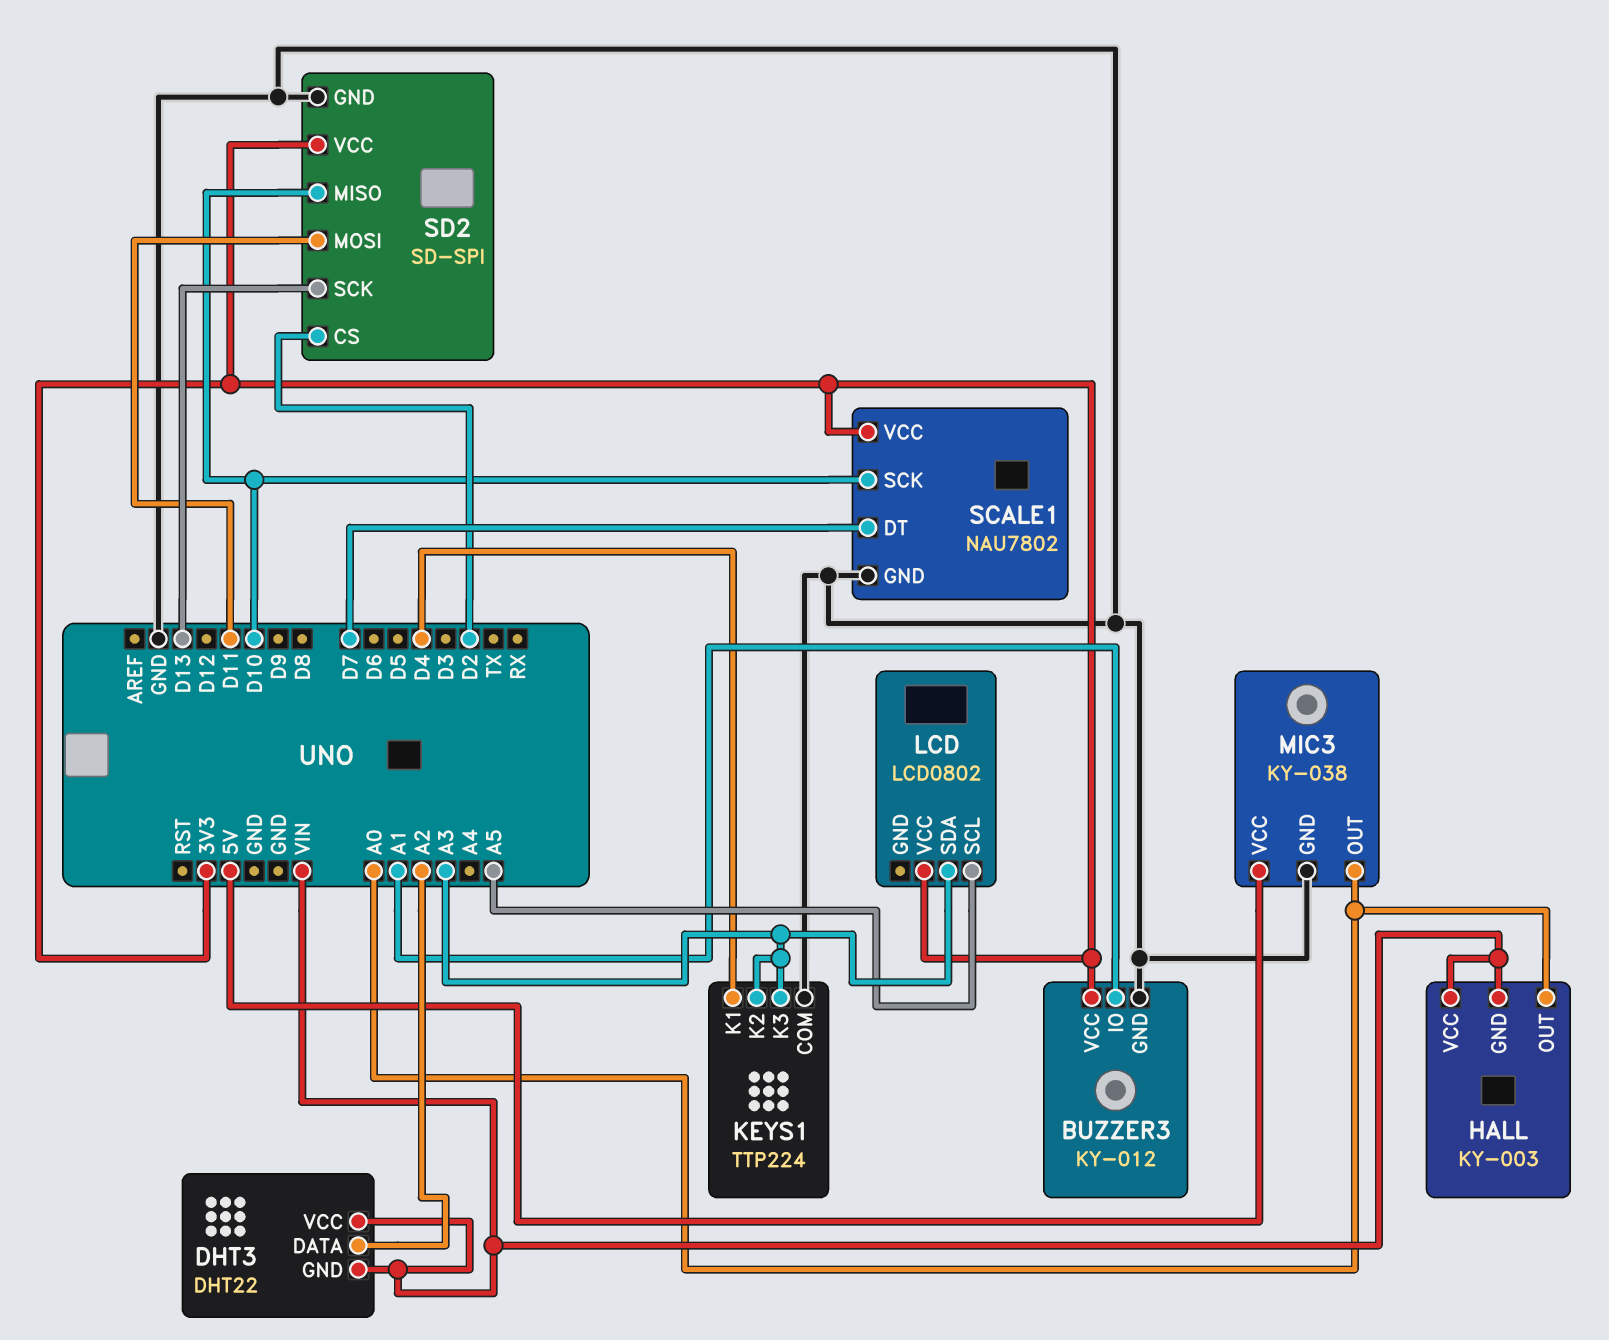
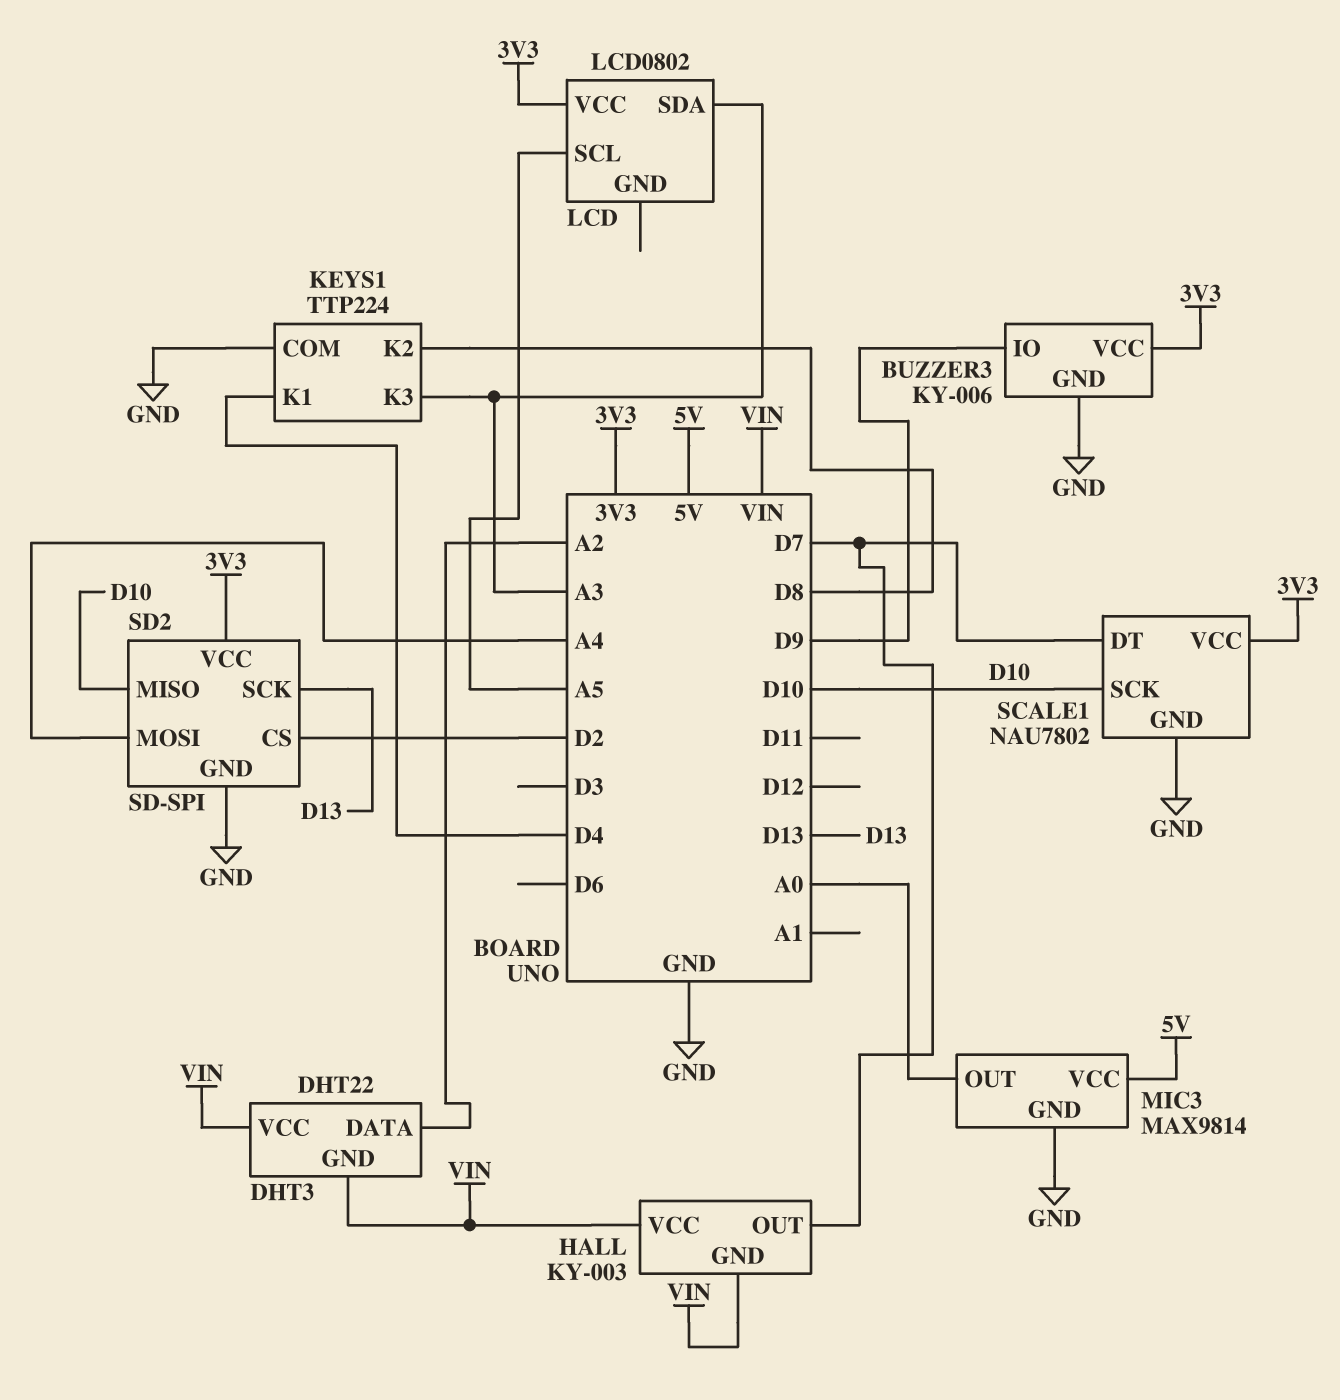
BUZZER3: KY-012 -> KY-006
BUZZER3 pin IO: A1 -> D9
HALL pin OUT: A0 -> D7
KEYS1 pin K2: A3 -> D8
MIC3: KY-038 -> MAX9814
SD2 pin MOSI: D11 -> A4

